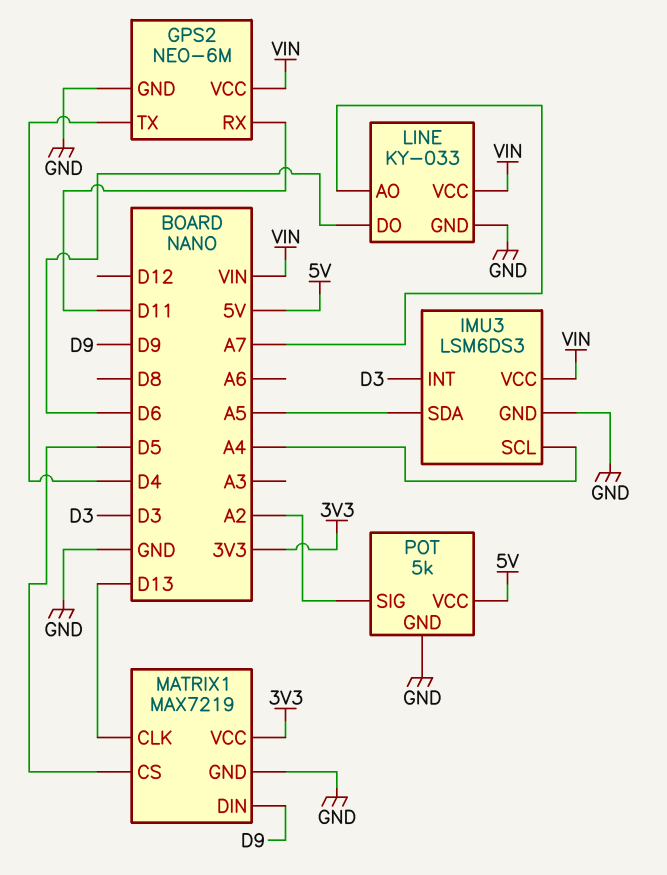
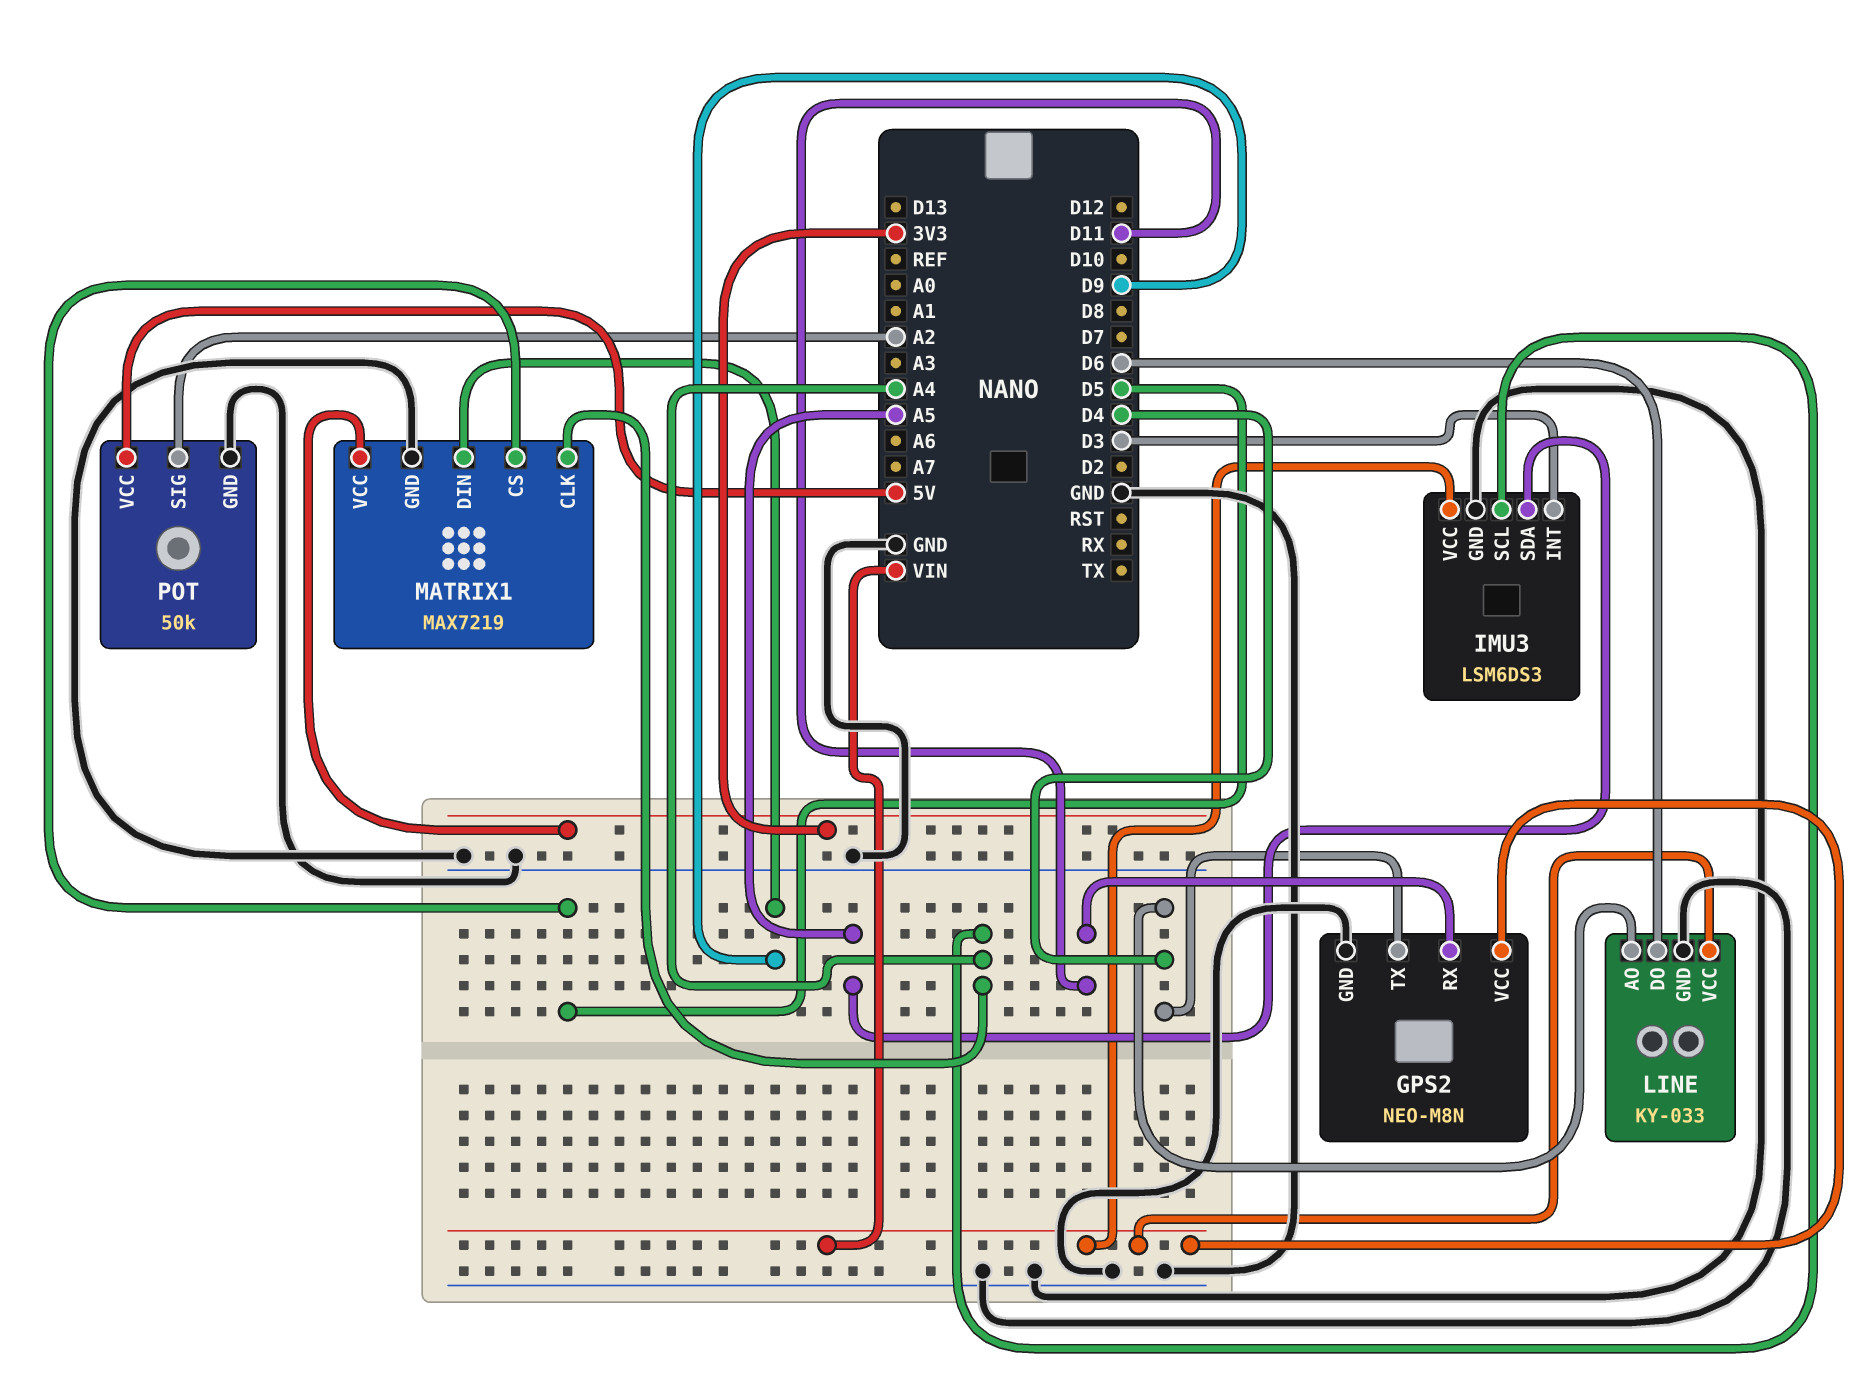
GPS2: NEO-6M -> NEO-M8N
LINE pin AO: A7 -> D4
MATRIX1 pin CLK: D13 -> A4
POT: 5k -> 50k

